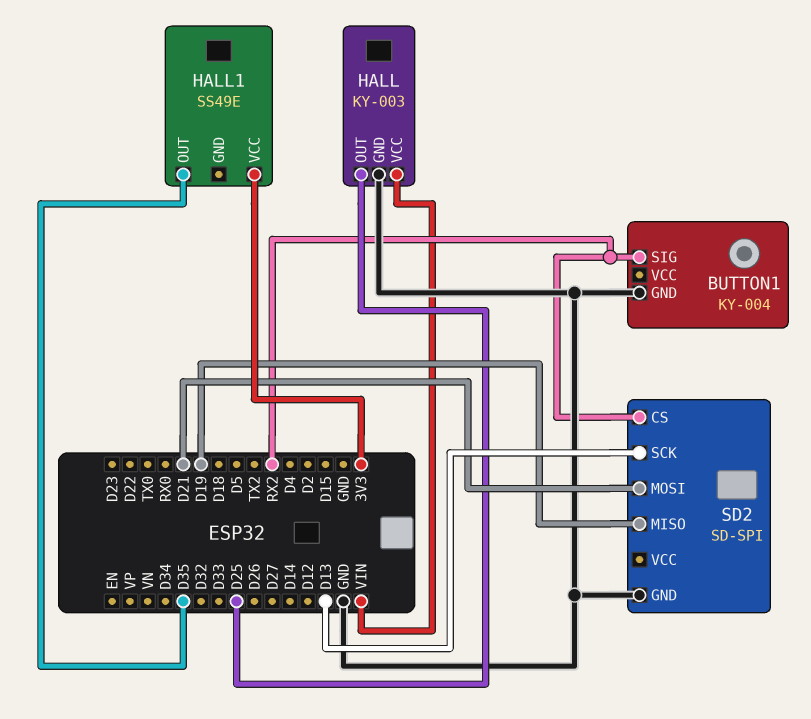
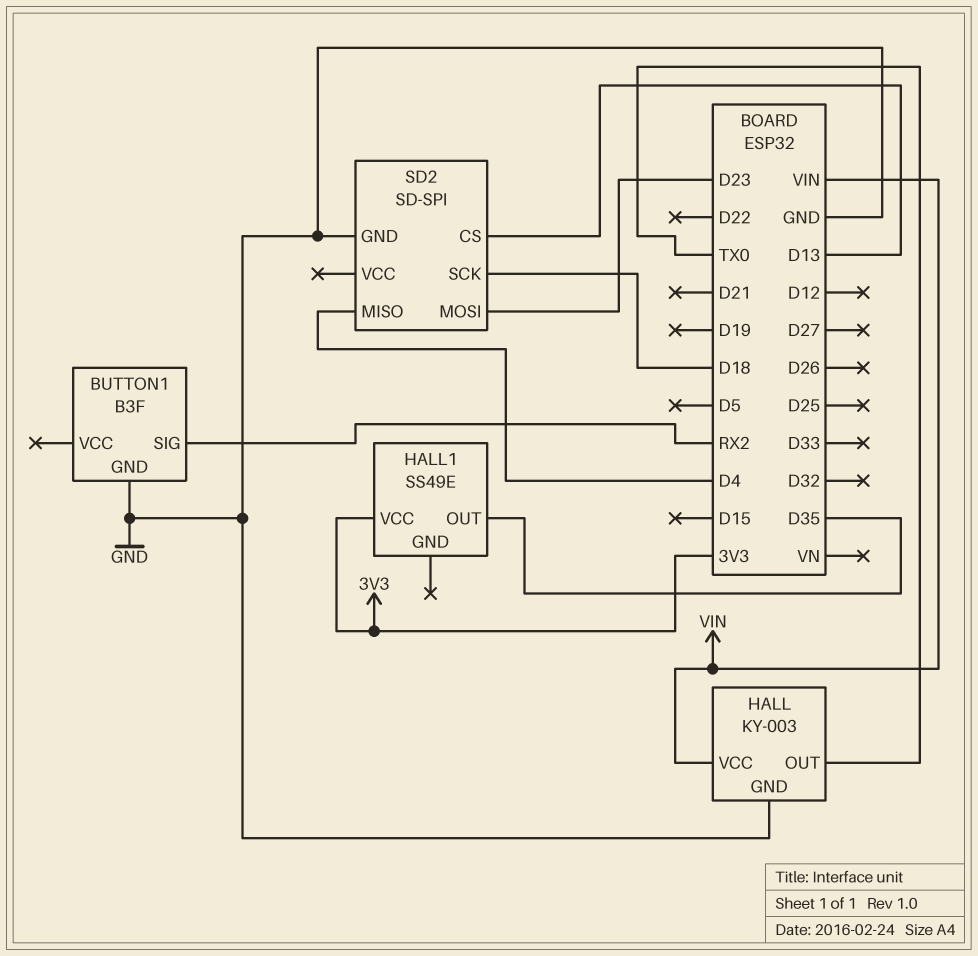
BUTTON1: KY-004 -> B3F
HALL pin OUT: D25 -> TX0
SD2 pin CS: RX2 -> D13
SD2 pin MISO: D19 -> D4
SD2 pin MOSI: D21 -> D23
SD2 pin SCK: D13 -> D18

